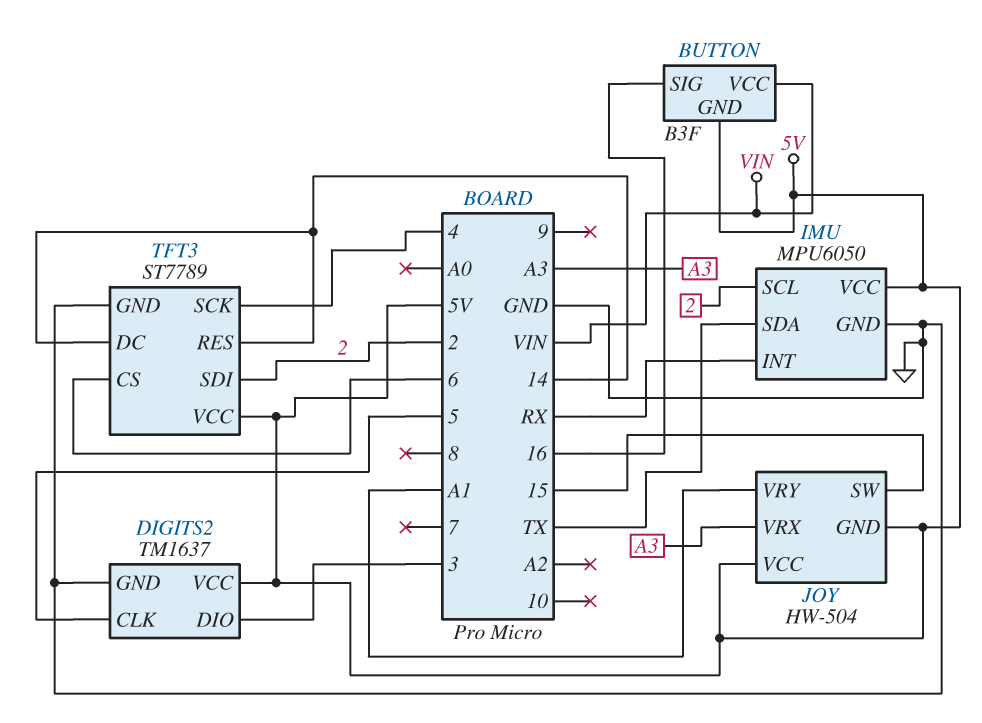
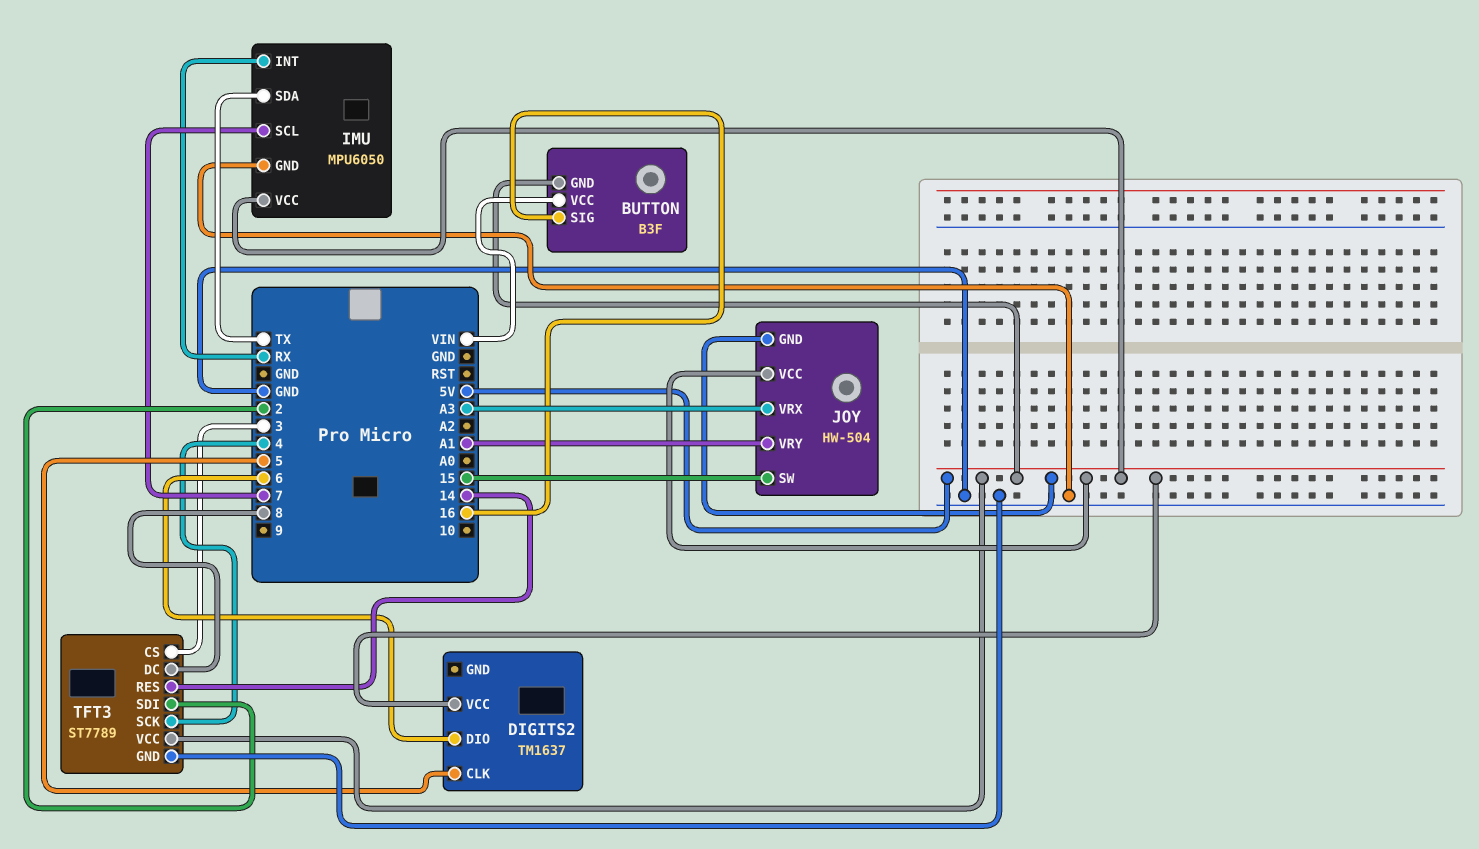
DIGITS2 pin DIO: 3 -> 6
DIGITS2 pin GND: GND -> none
IMU pin SCL: 2 -> 7
TFT3 pin CS: 6 -> 3
TFT3 pin DC: 14 -> 8

